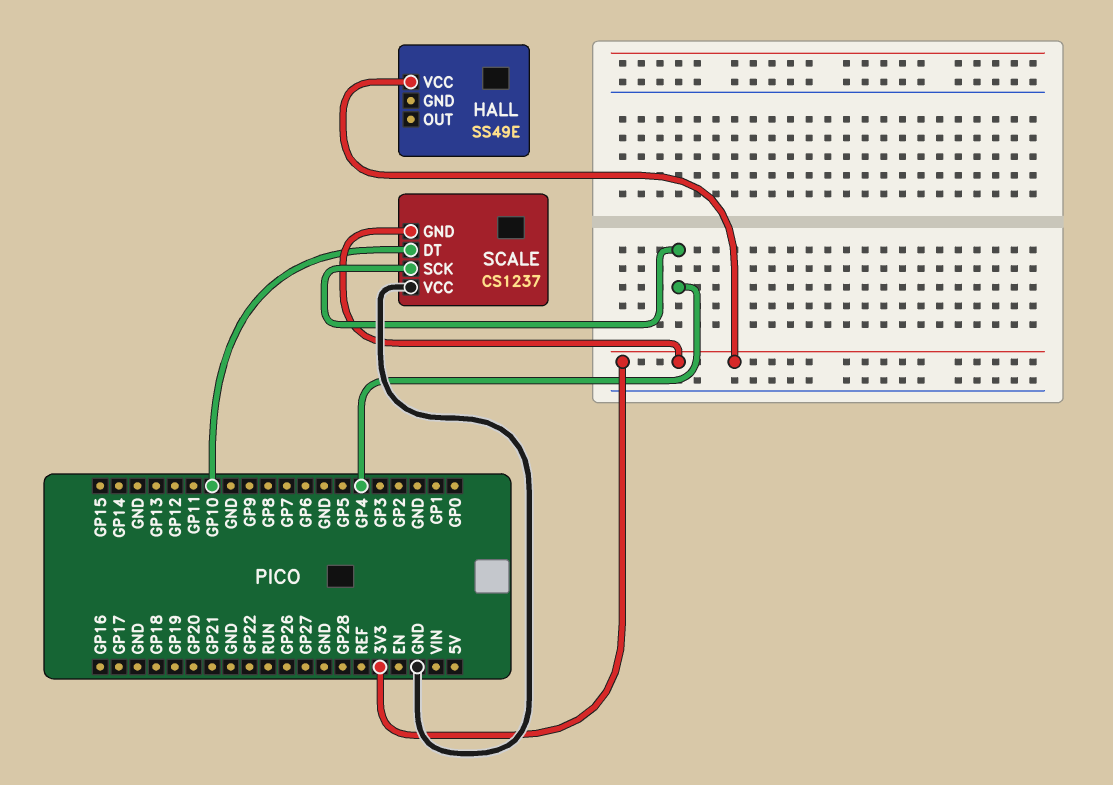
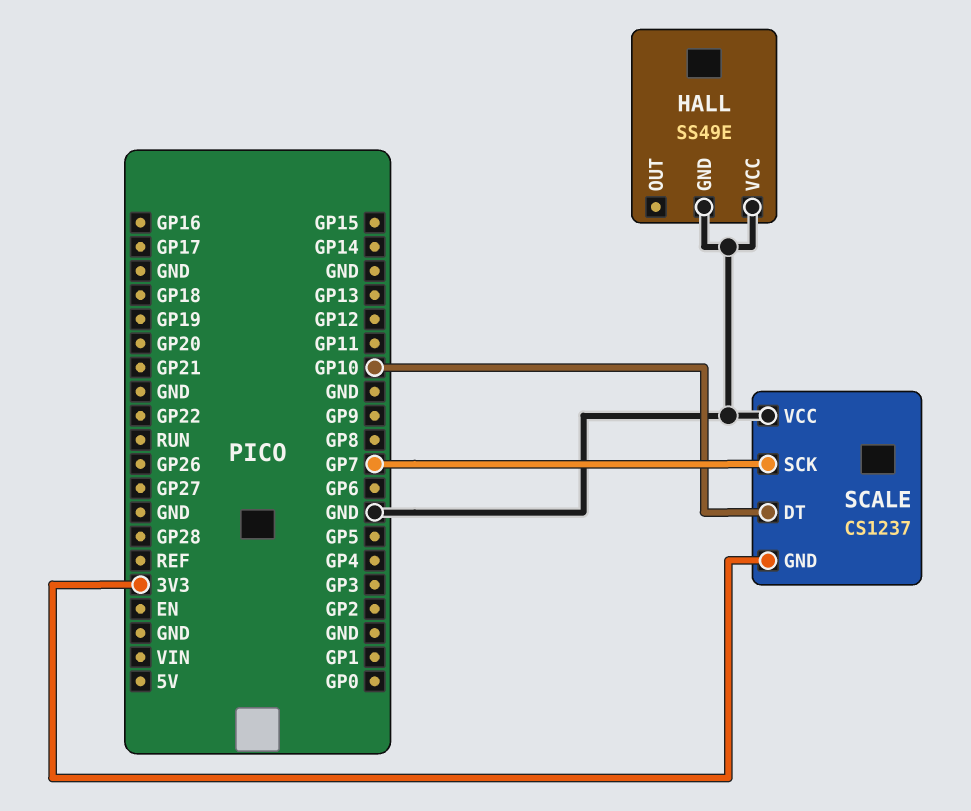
HALL pin GND: none -> GND
HALL pin VCC: 3V3 -> GND
SCALE pin SCK: GP4 -> GP7

